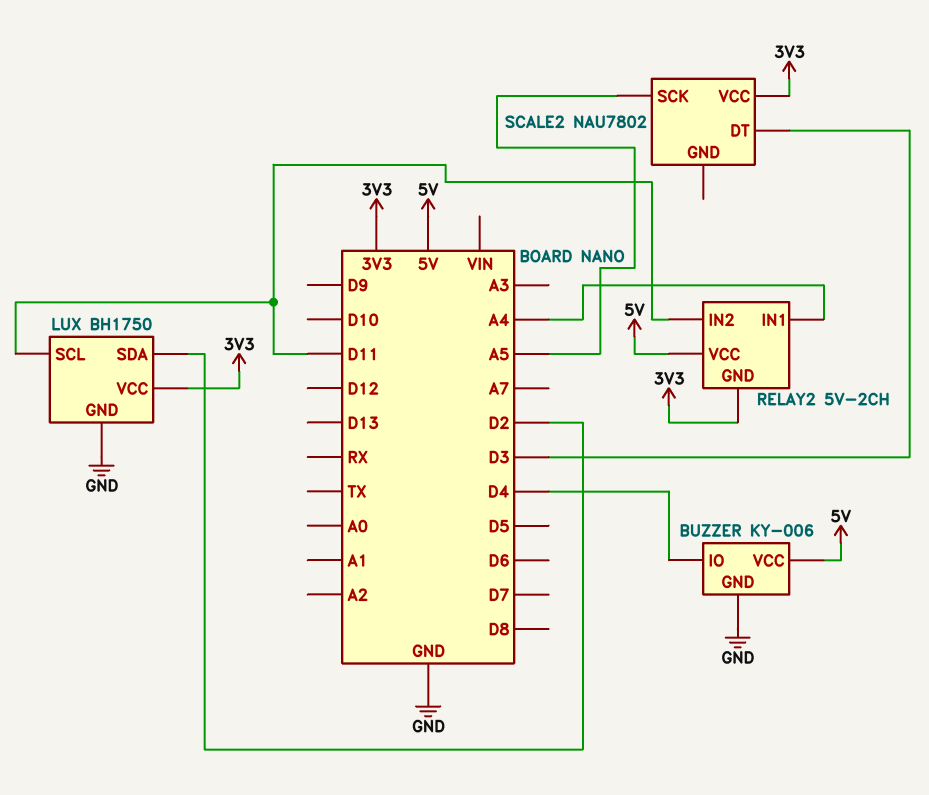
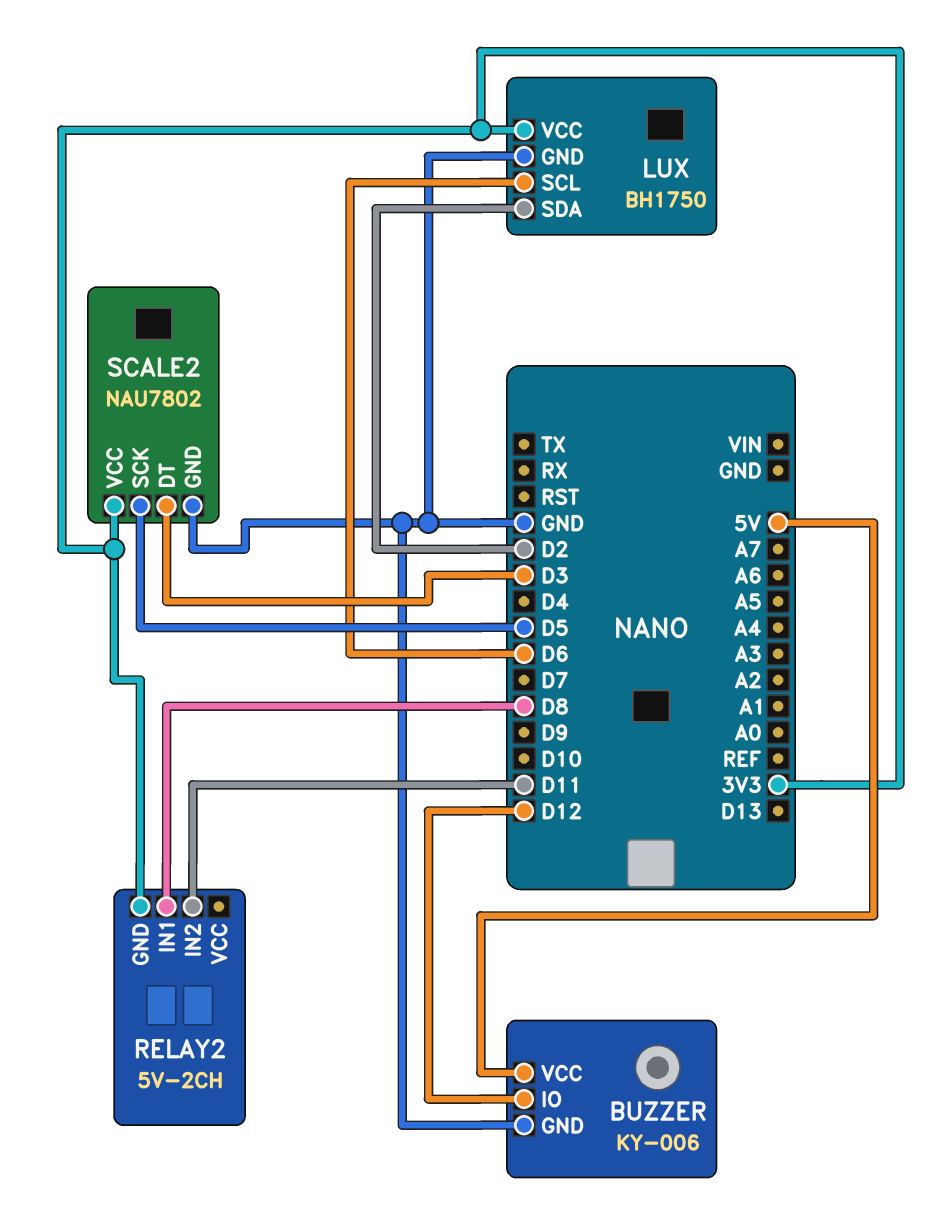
BUZZER pin IO: D4 -> D12
LUX pin SCL: D11 -> D6
RELAY2 pin IN1: A4 -> D8
RELAY2 pin VCC: 5V -> none
SCALE2 pin GND: none -> GND
SCALE2 pin SCK: A5 -> D5

